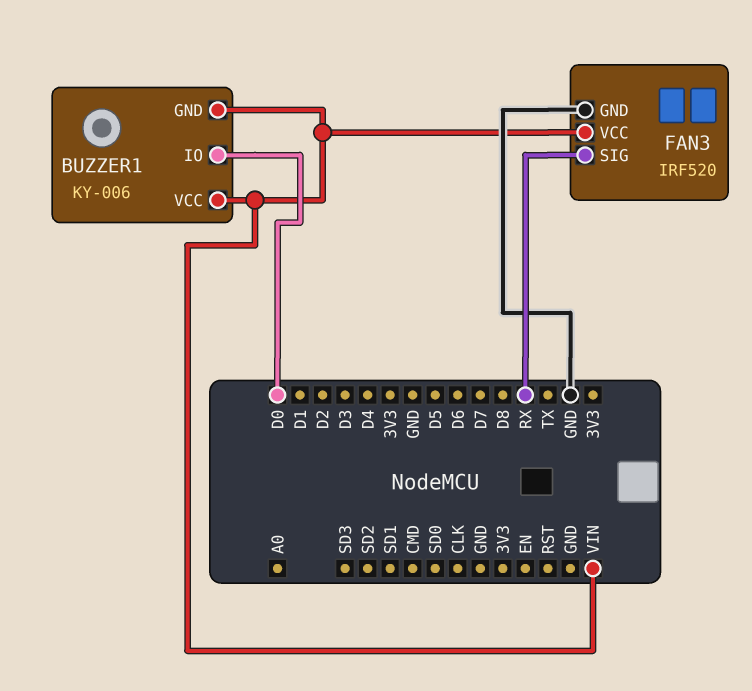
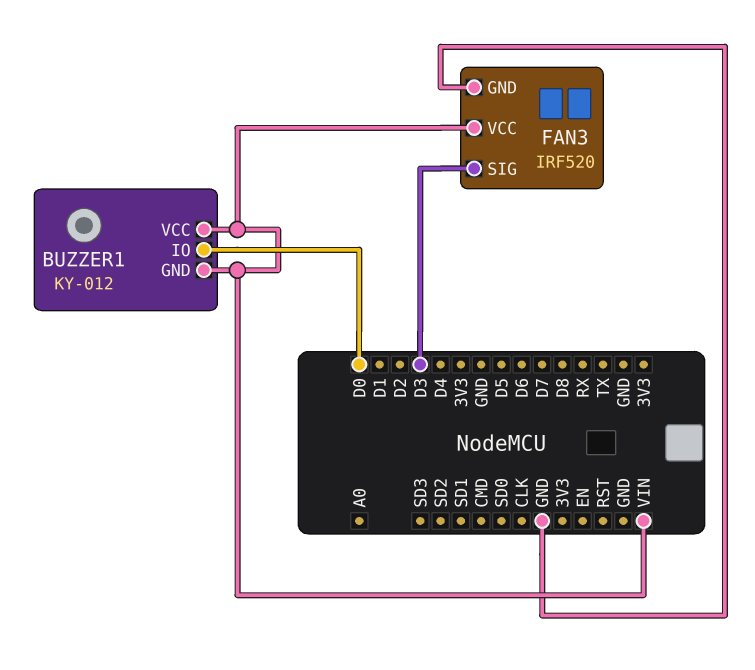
BUZZER1: KY-006 -> KY-012
FAN3 pin SIG: RX -> D3

